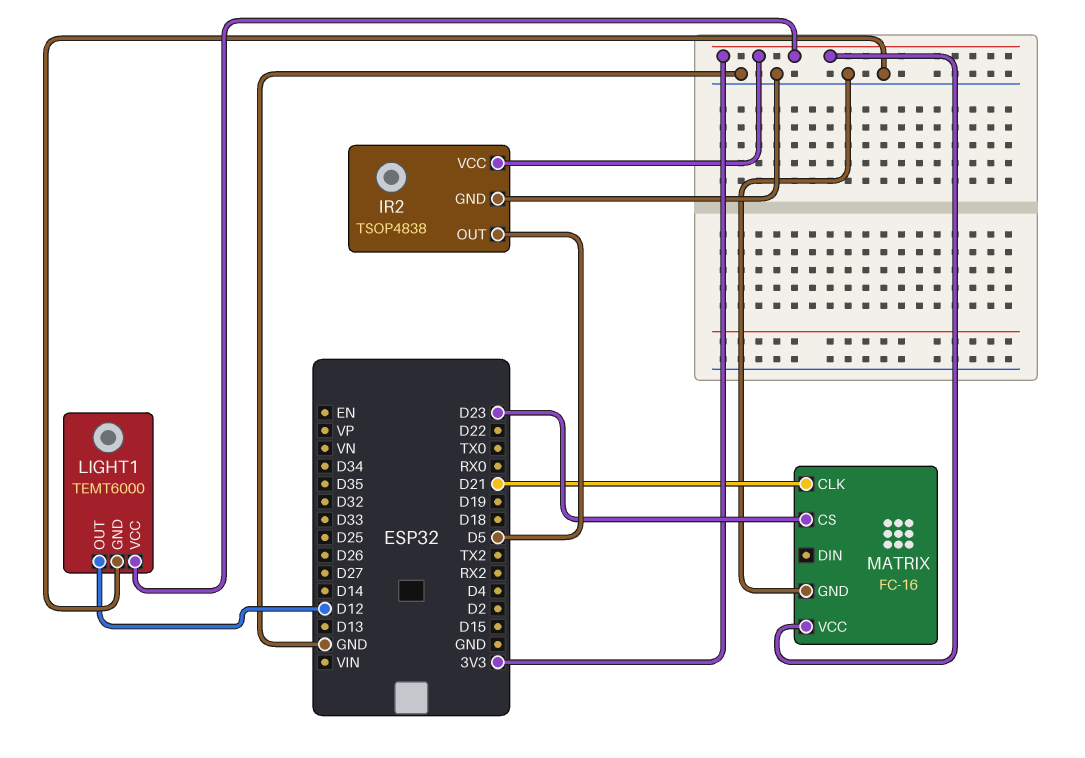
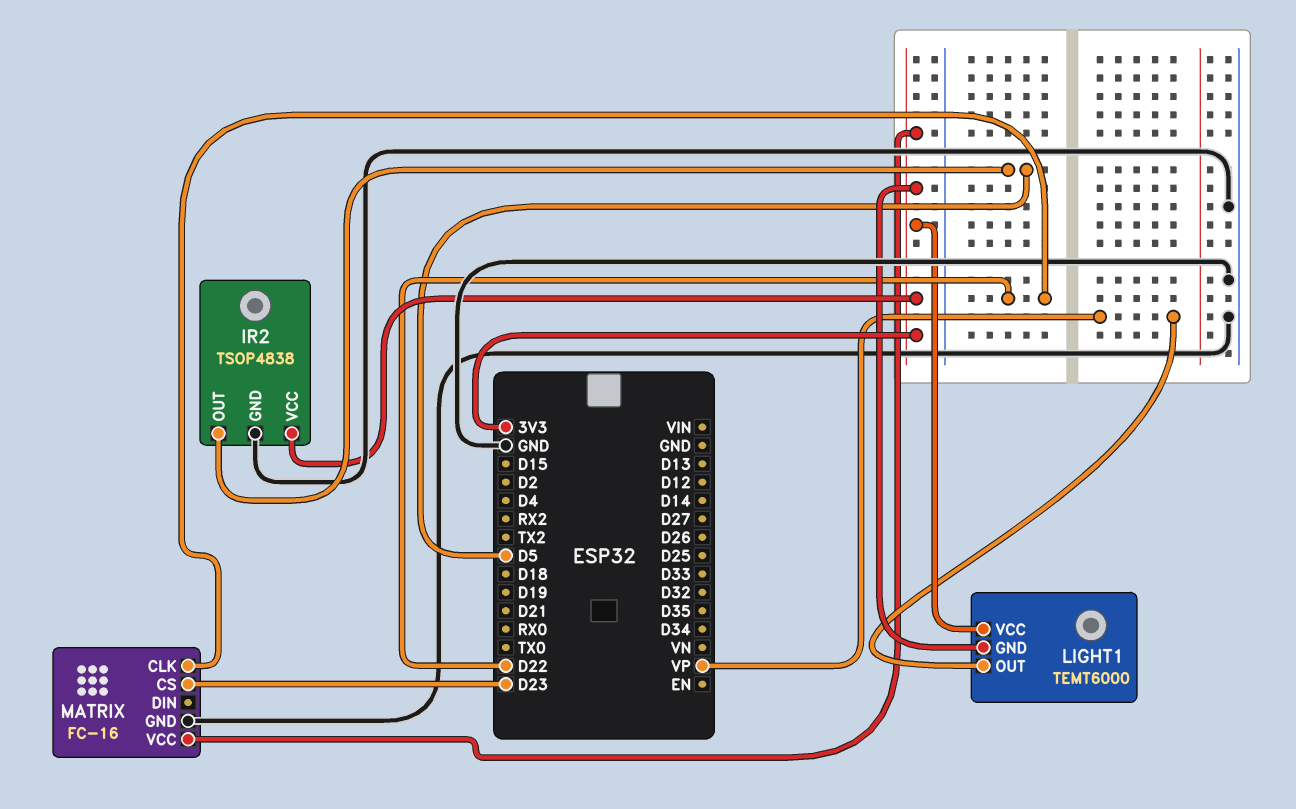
LIGHT1 pin GND: GND -> 3V3
LIGHT1 pin OUT: D12 -> VP
MATRIX pin CLK: D21 -> D22

